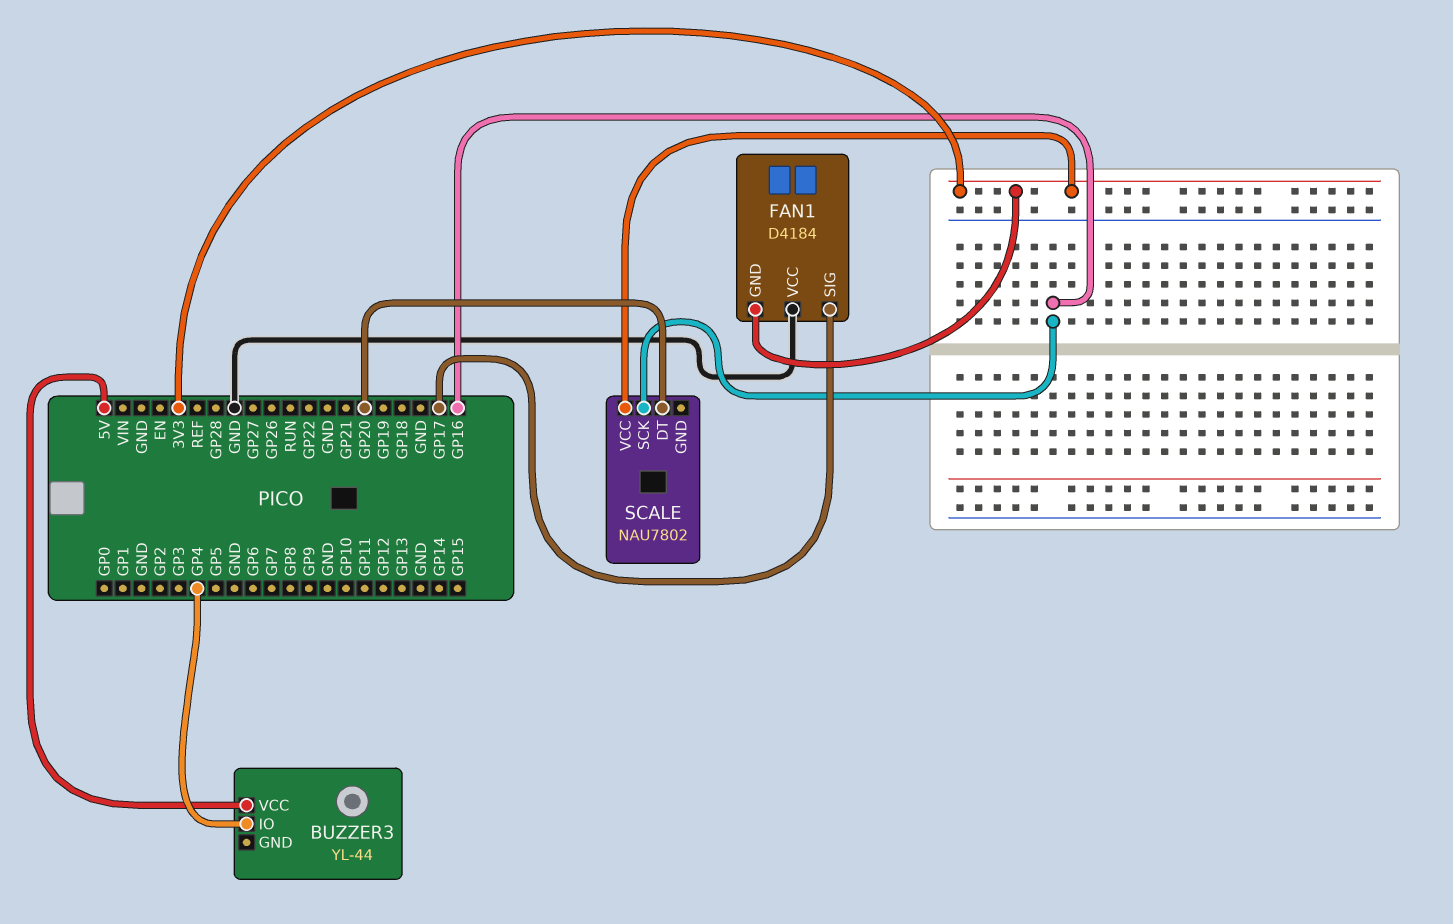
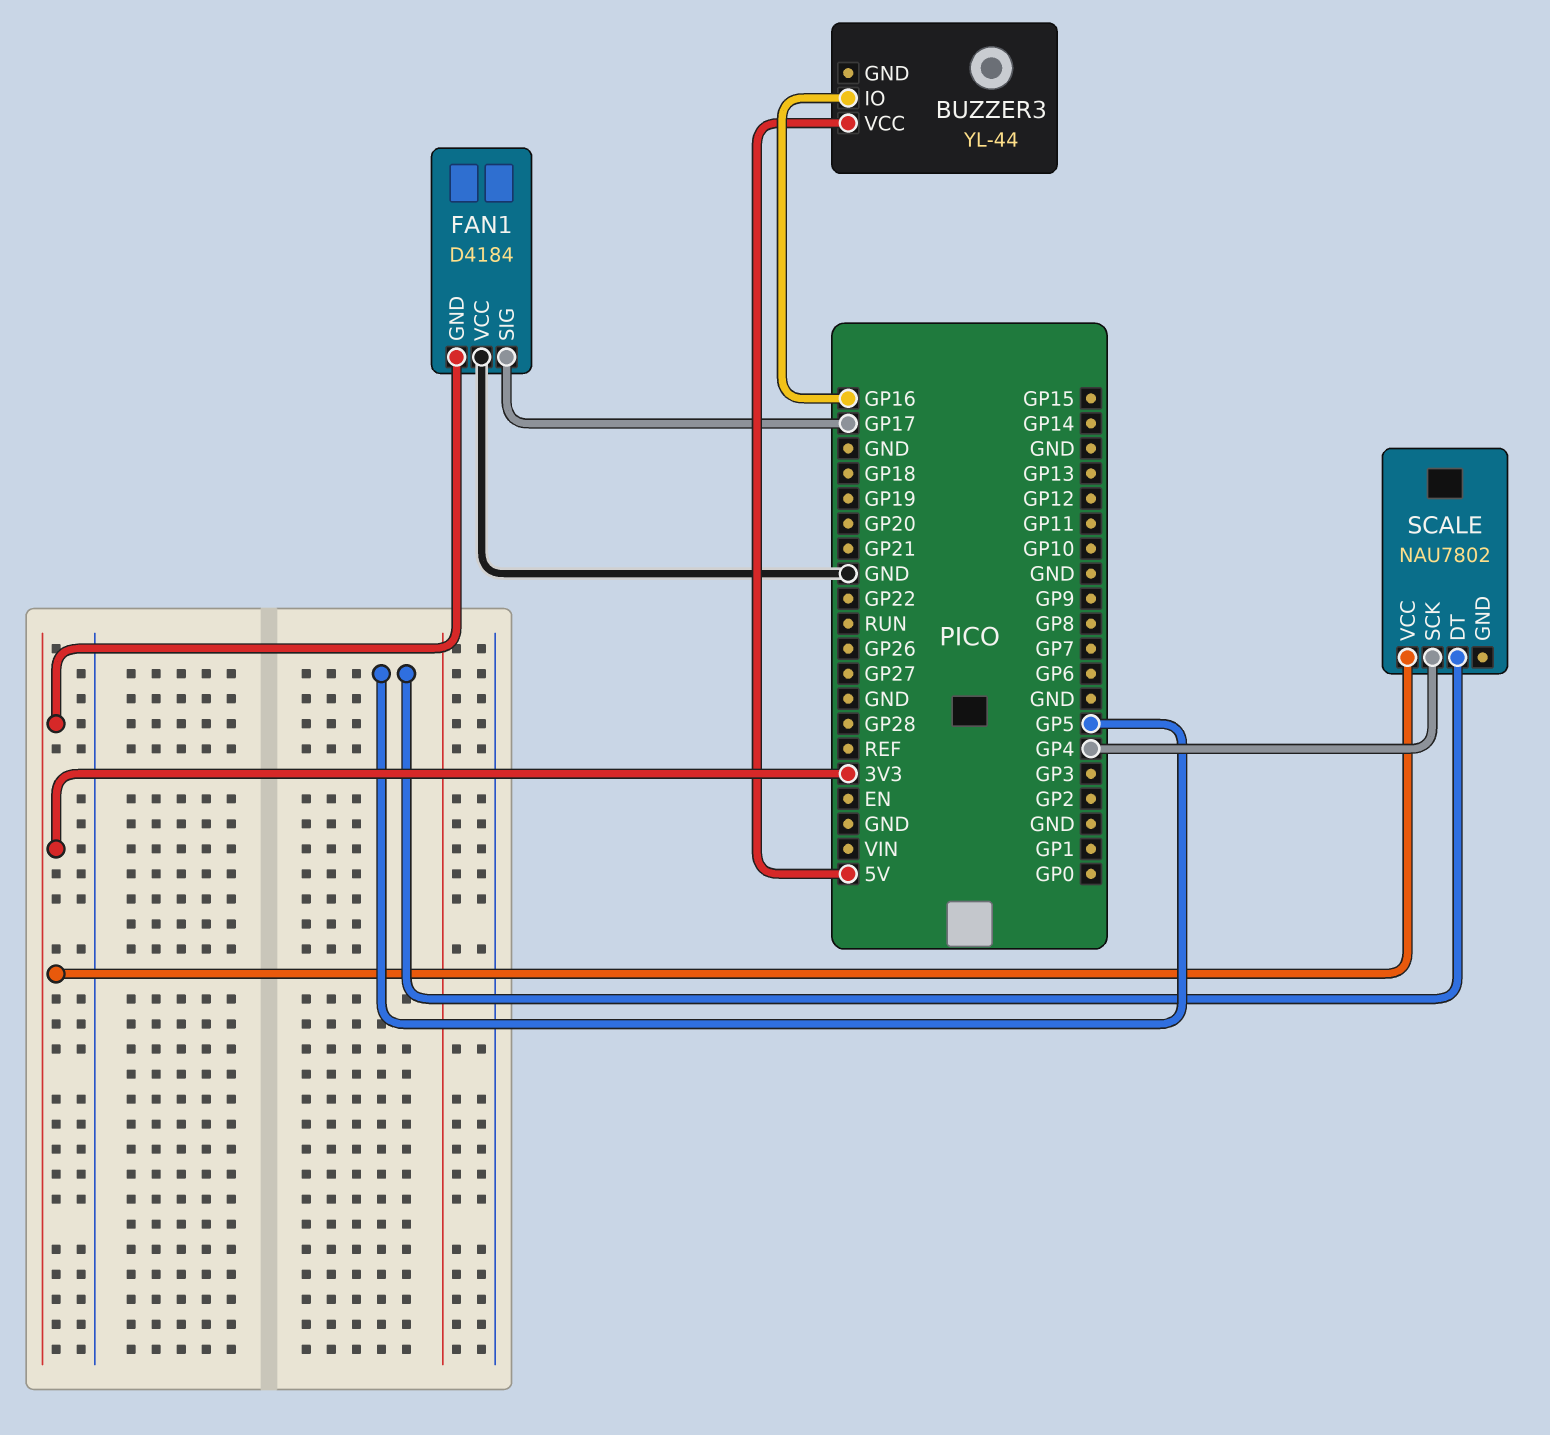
BUZZER3 pin IO: GP4 -> GP16
SCALE pin DT: GP20 -> GP5
SCALE pin SCK: GP16 -> GP4

